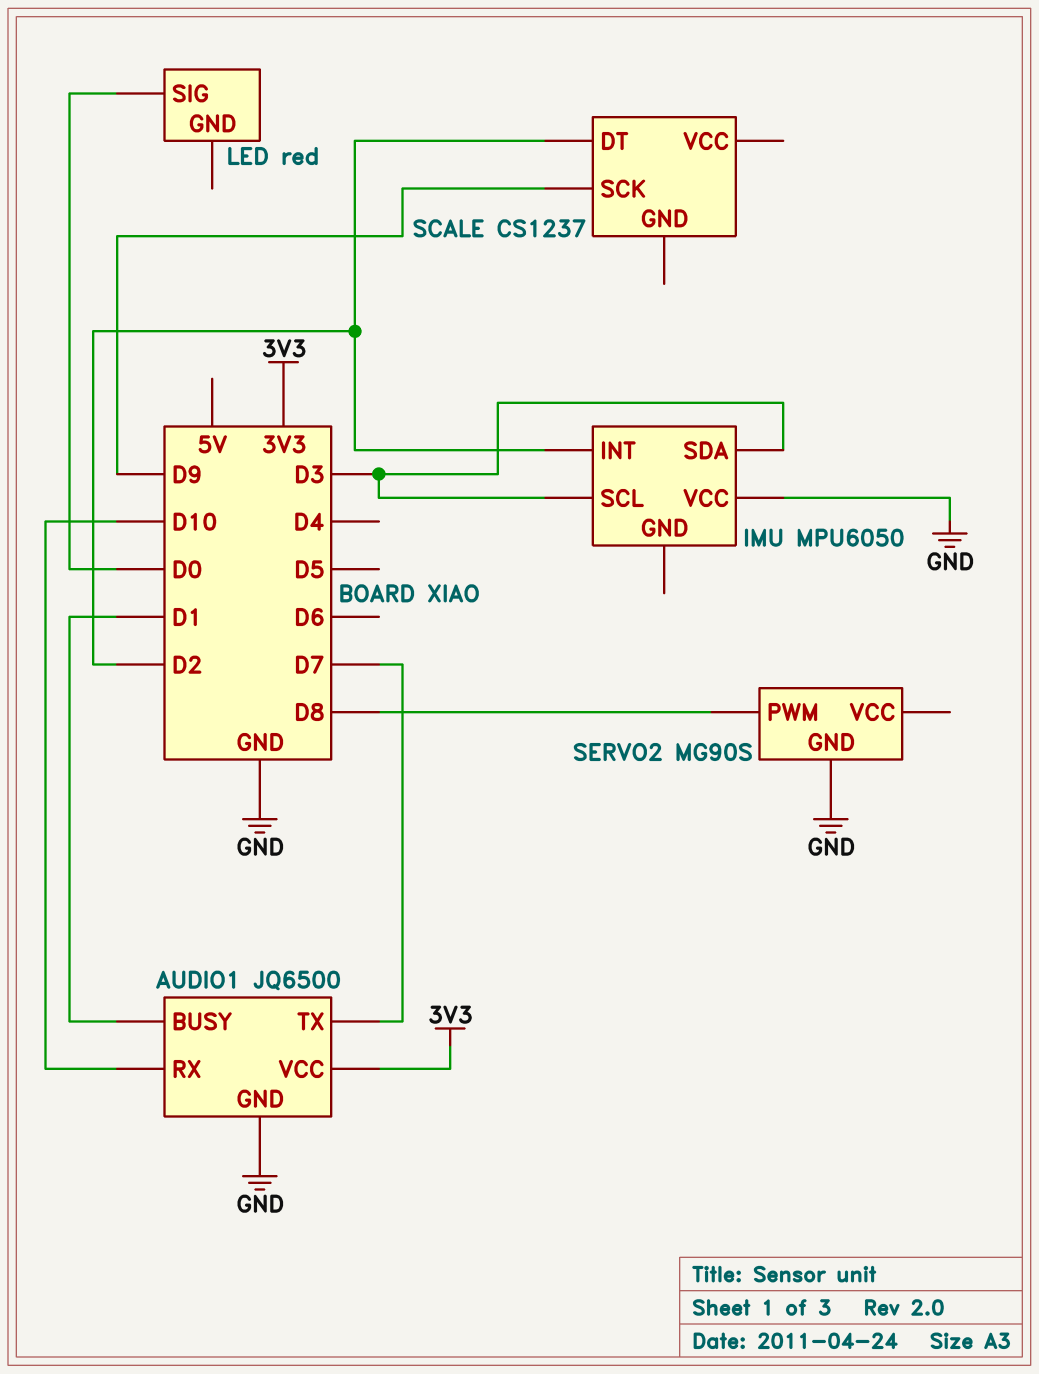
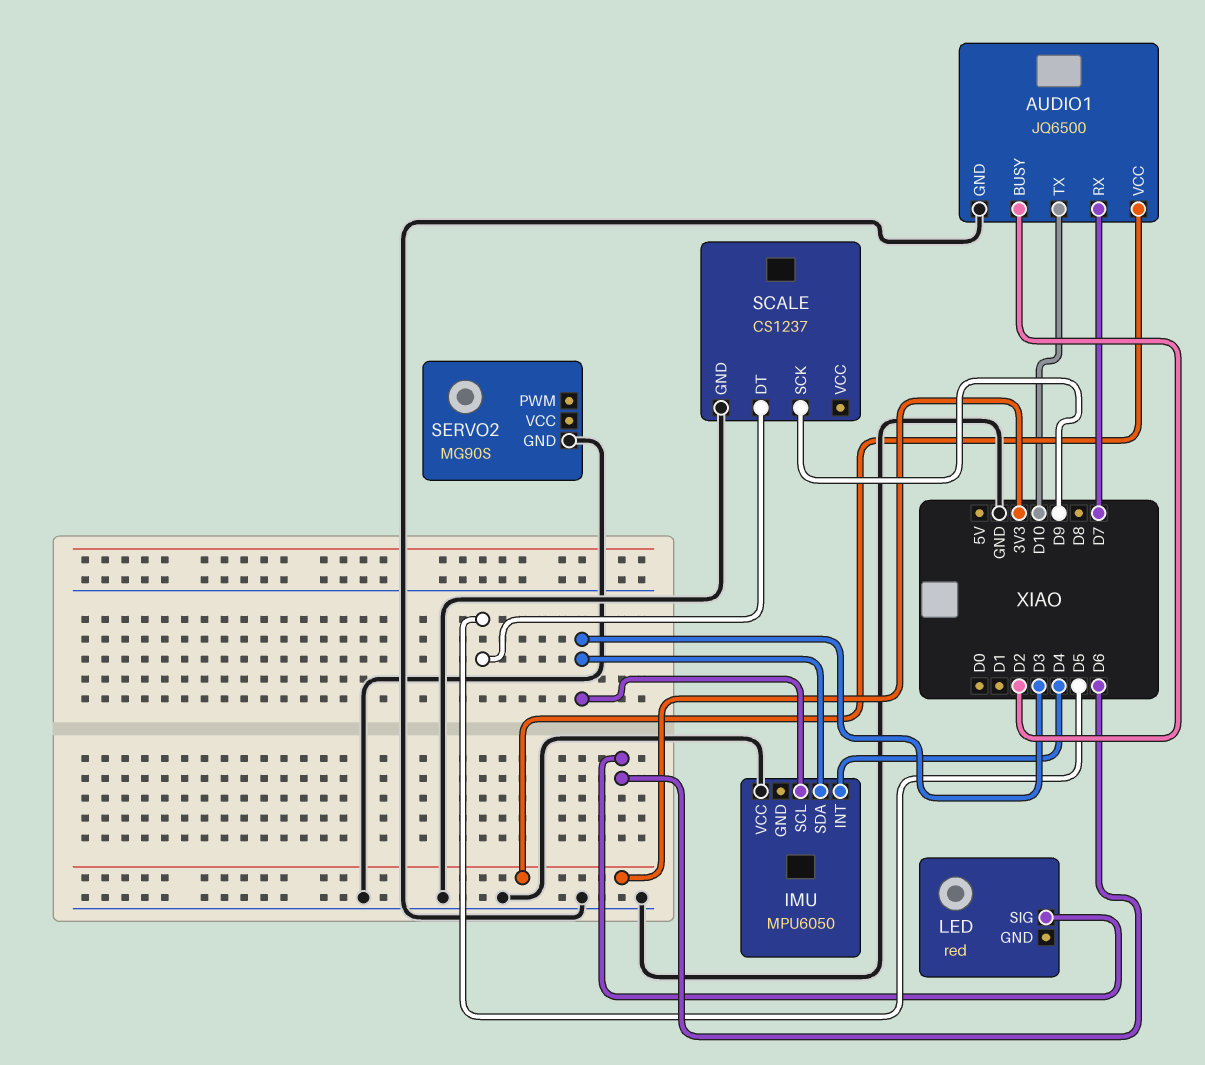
AUDIO1 pin BUSY: D1 -> D2
AUDIO1 pin RX: D10 -> D7
AUDIO1 pin TX: D7 -> D10
IMU pin INT: D2 -> D4
LED pin SIG: D0 -> D6
SCALE pin DT: D2 -> D5
SCALE pin GND: none -> GND
SERVO2 pin PWM: D8 -> none

